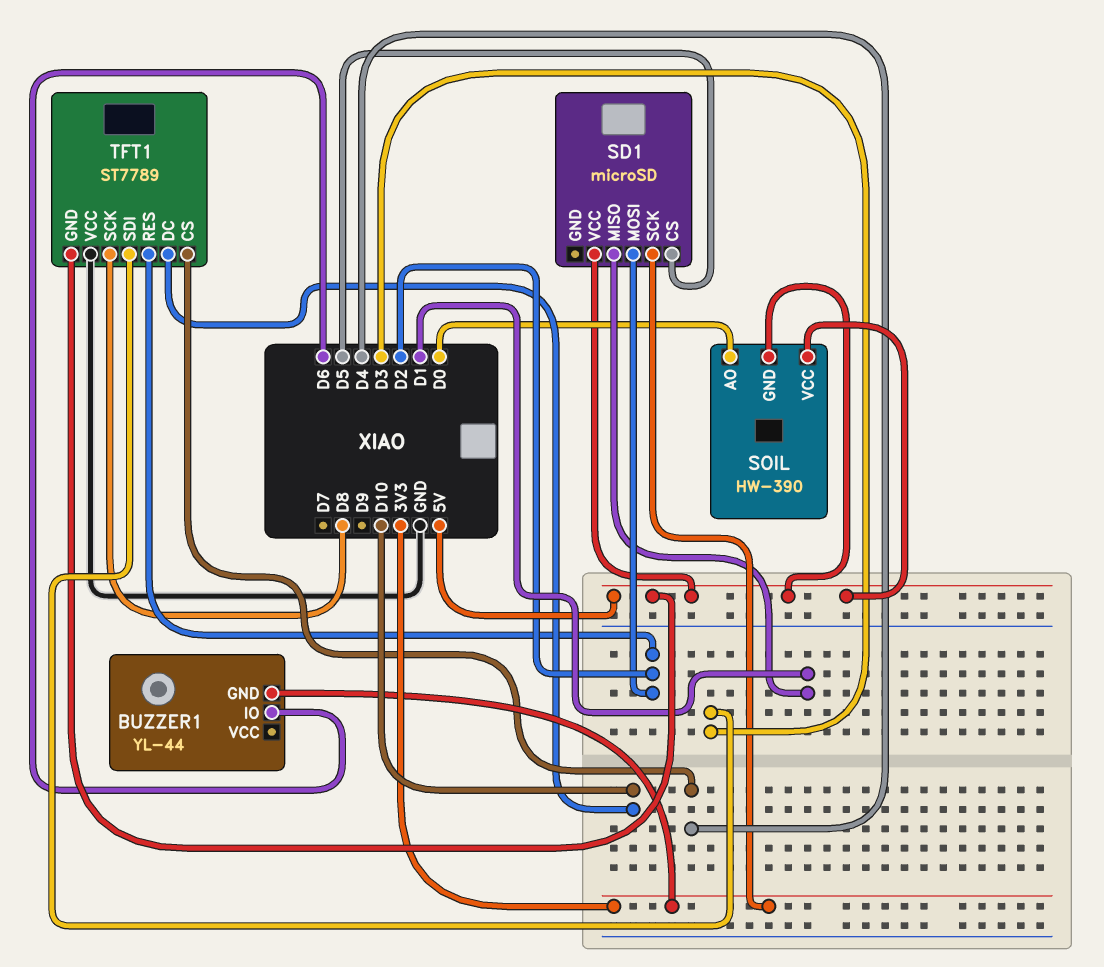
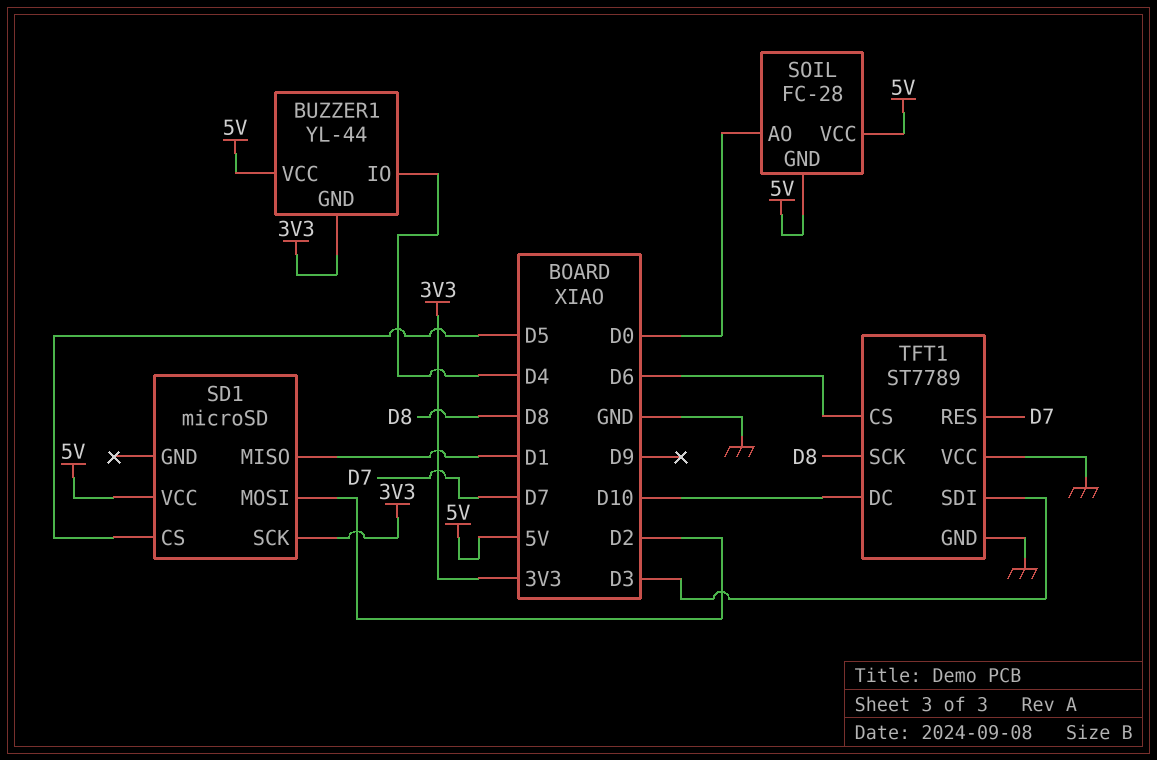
BUZZER1 pin IO: D6 -> D4
BUZZER1 pin VCC: none -> 5V
SOIL: HW-390 -> FC-28
TFT1 pin CS: D4 -> D6
TFT1 pin GND: 5V -> GND
TFT1 pin RES: D2 -> D7

